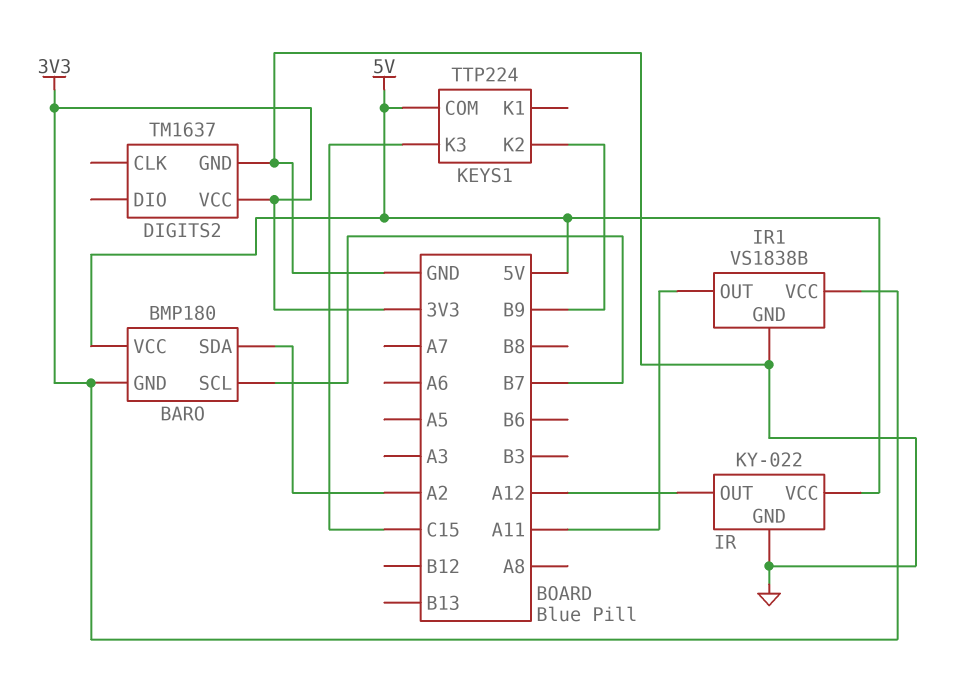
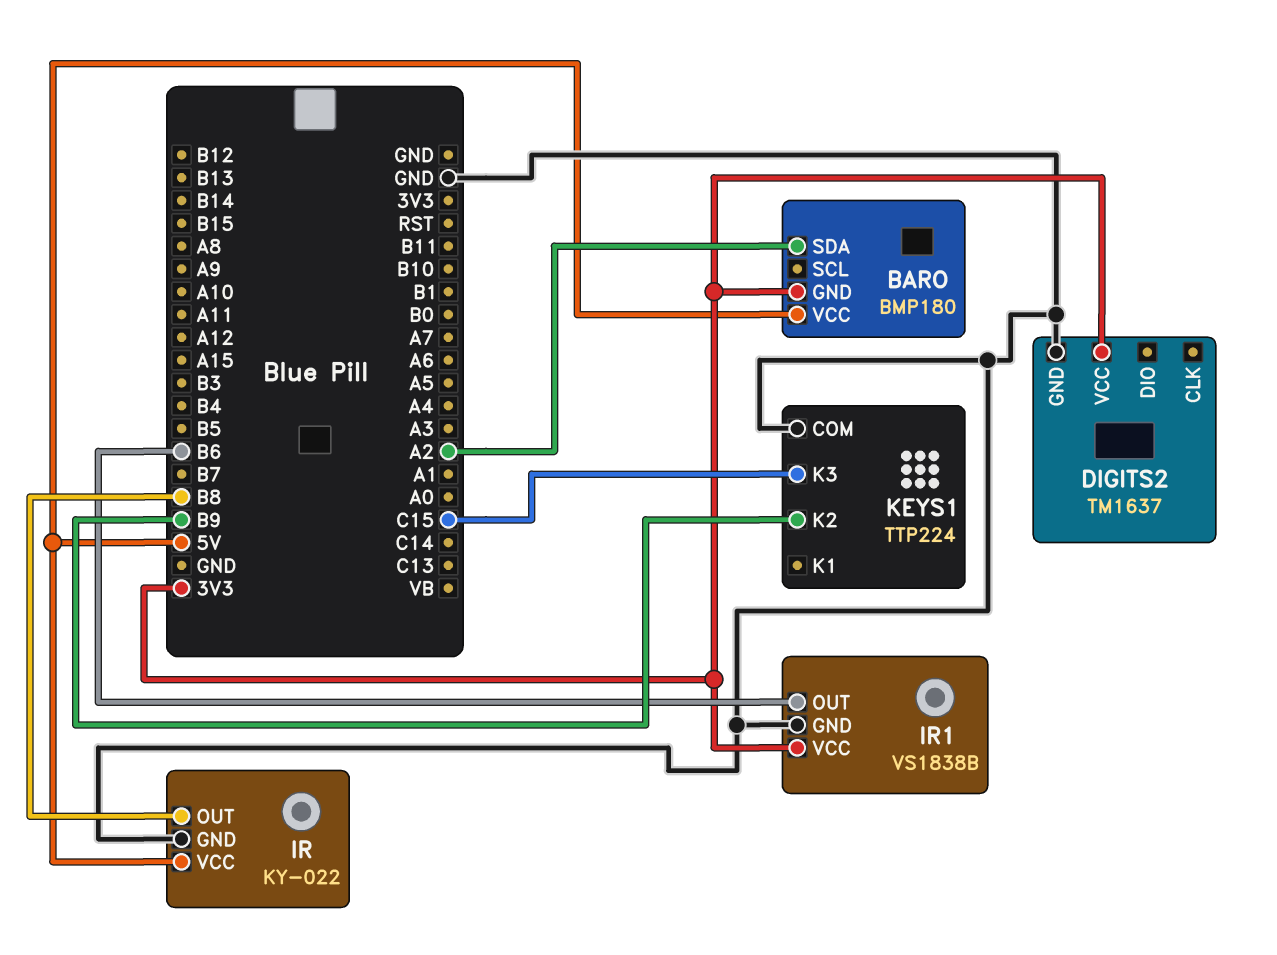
BARO pin SCL: B7 -> none
IR pin OUT: A12 -> B8
IR1 pin OUT: A11 -> B6
KEYS1 pin COM: 5V -> GND

